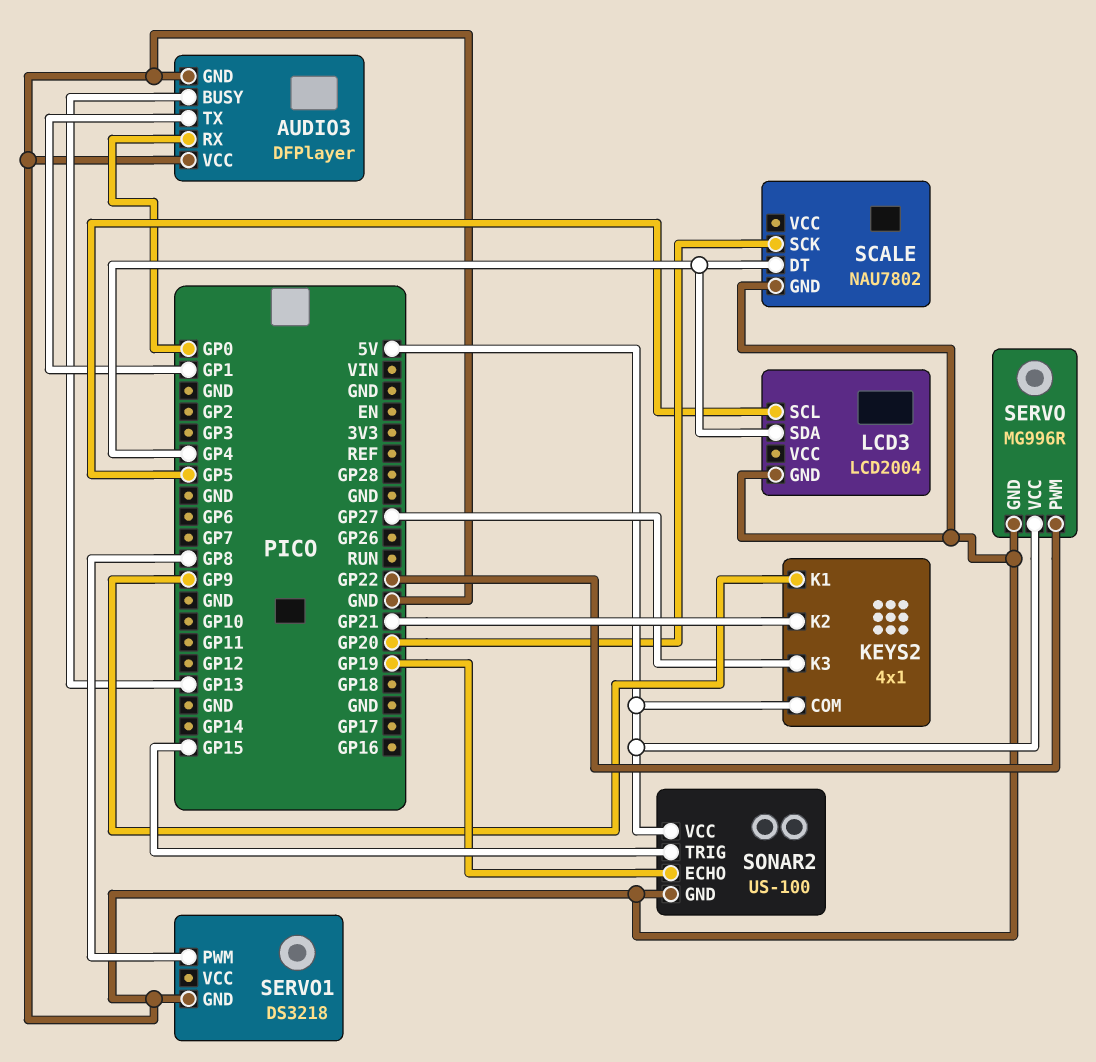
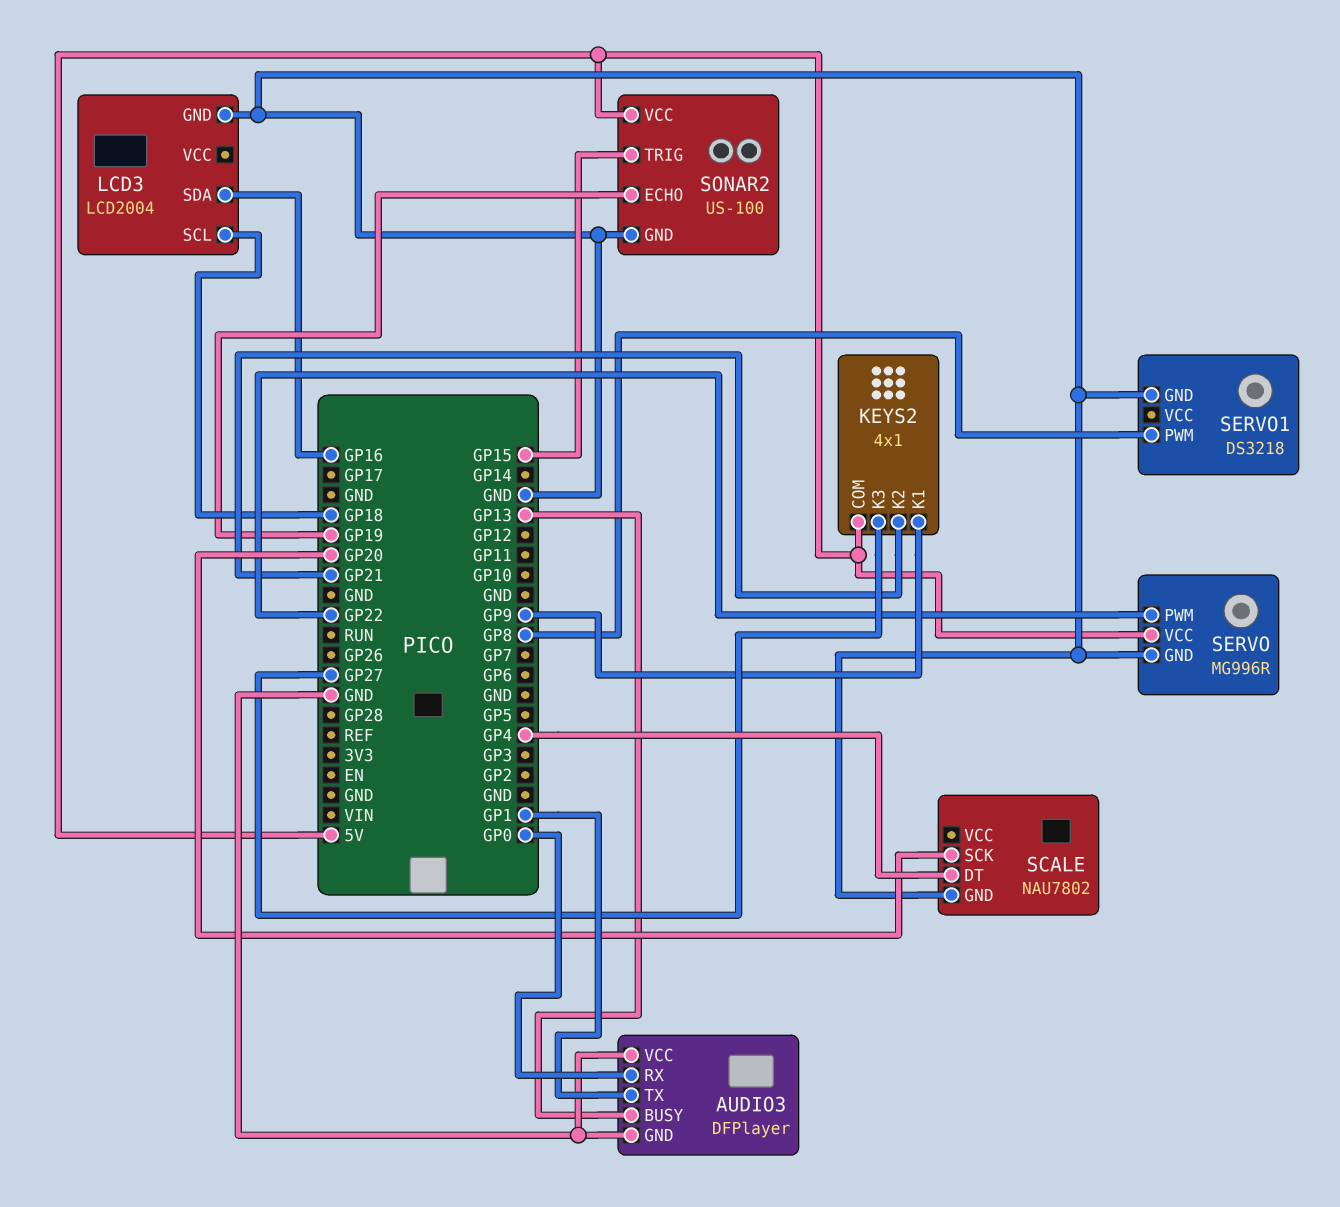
LCD3 pin SCL: GP5 -> GP18
LCD3 pin SDA: GP4 -> GP16

